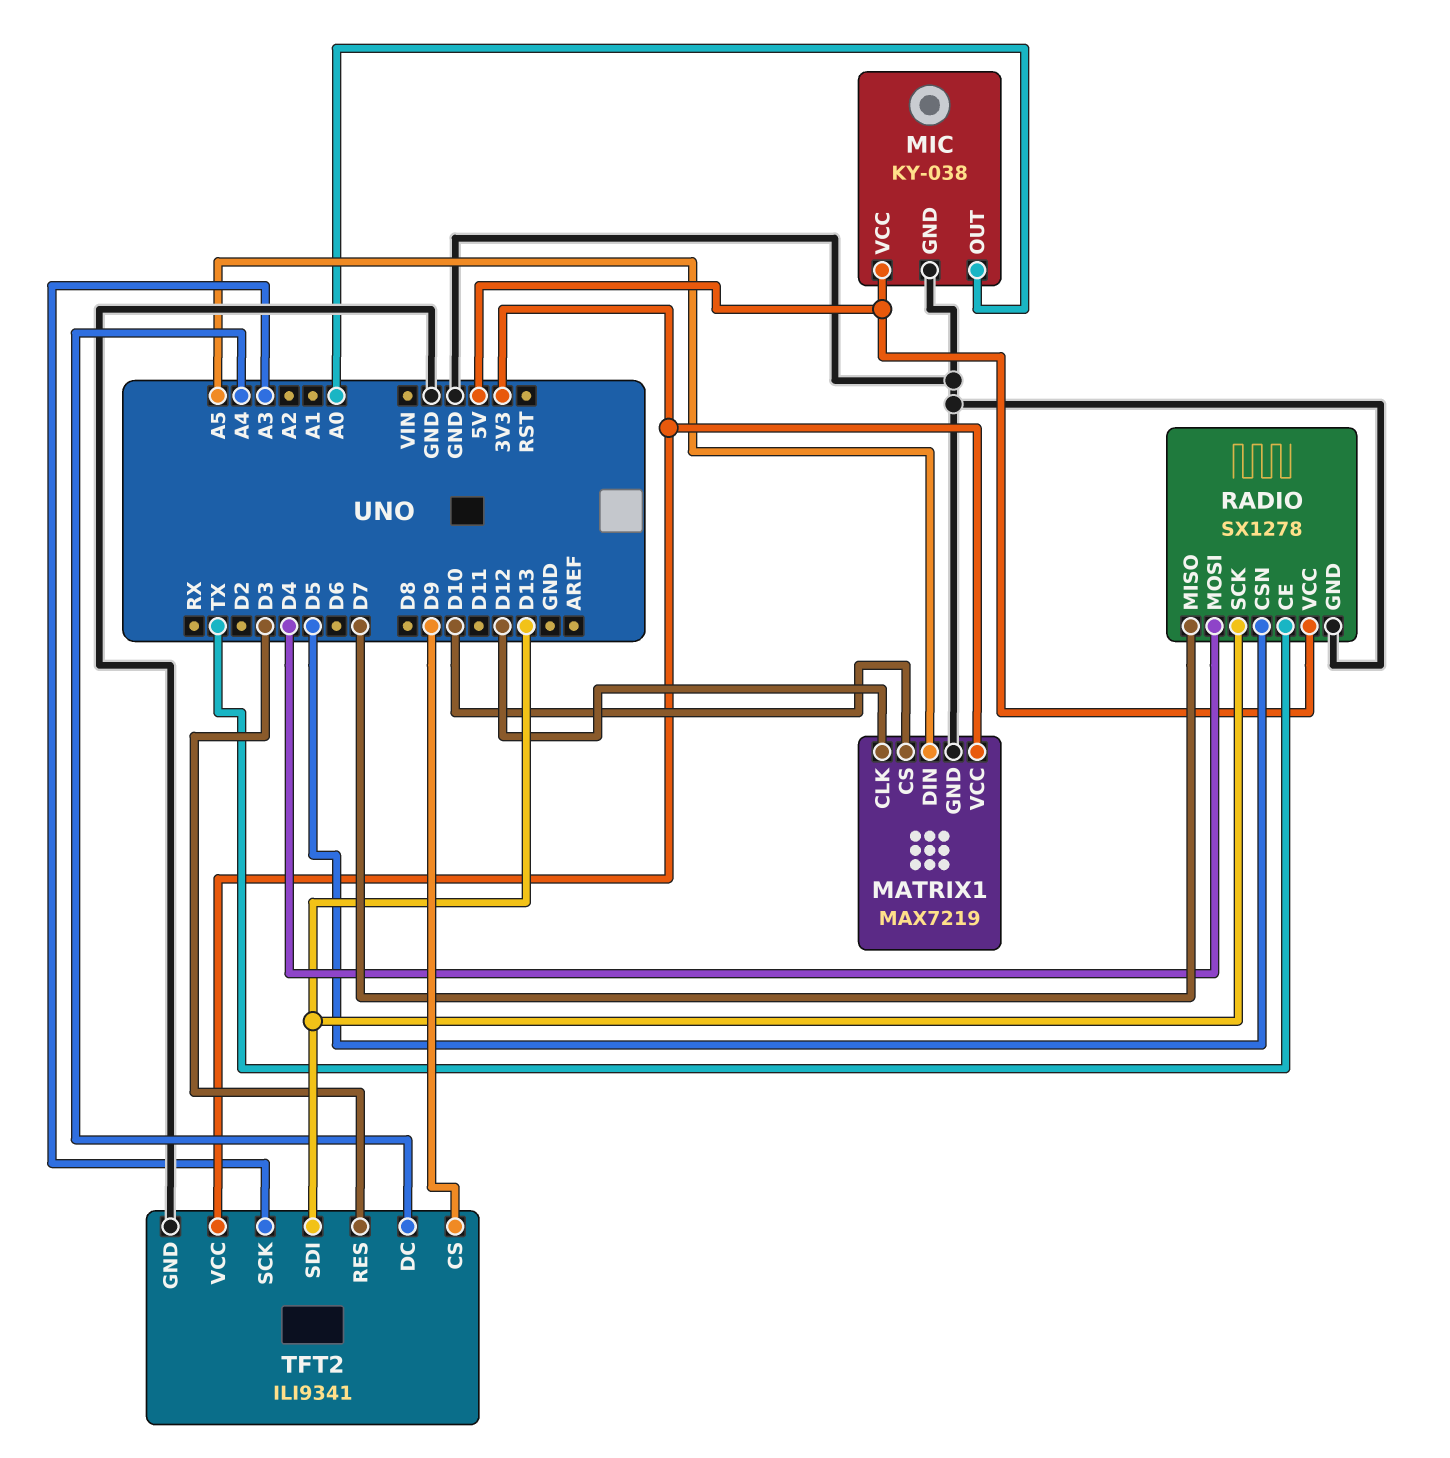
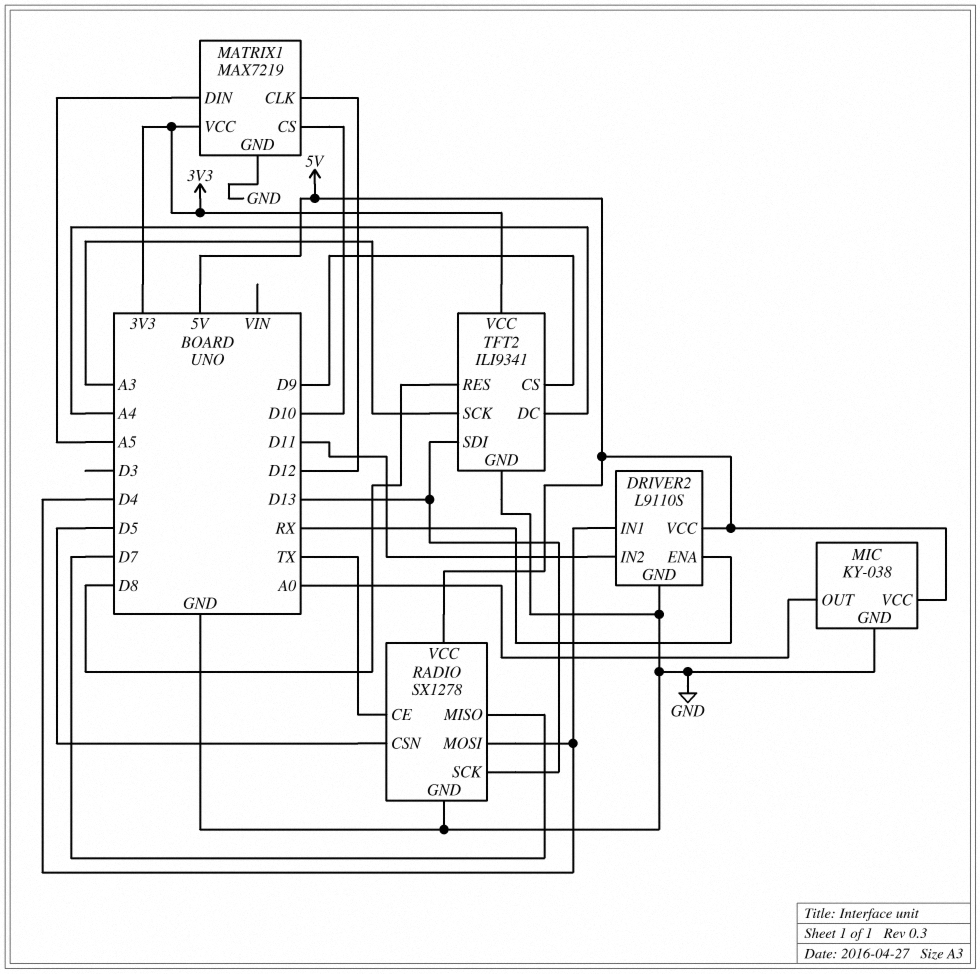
DRIVER2: none -> L9110S
DRIVER2 pin ENA: none -> RX
DRIVER2 pin GND: none -> GND
DRIVER2 pin IN1: none -> D4
DRIVER2 pin IN2: none -> D11
DRIVER2 pin VCC: none -> 5V
TFT2 pin RES: D3 -> D8

